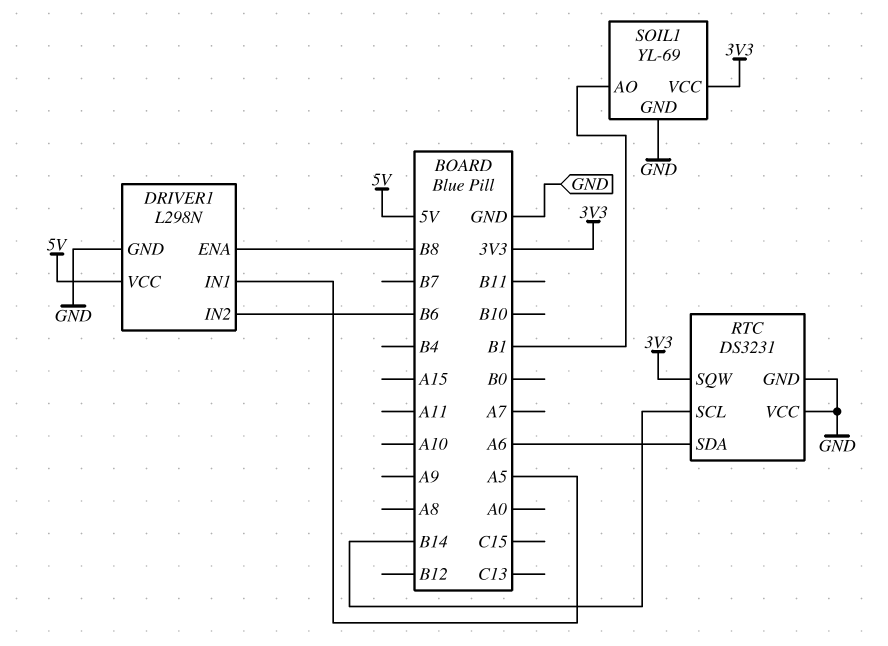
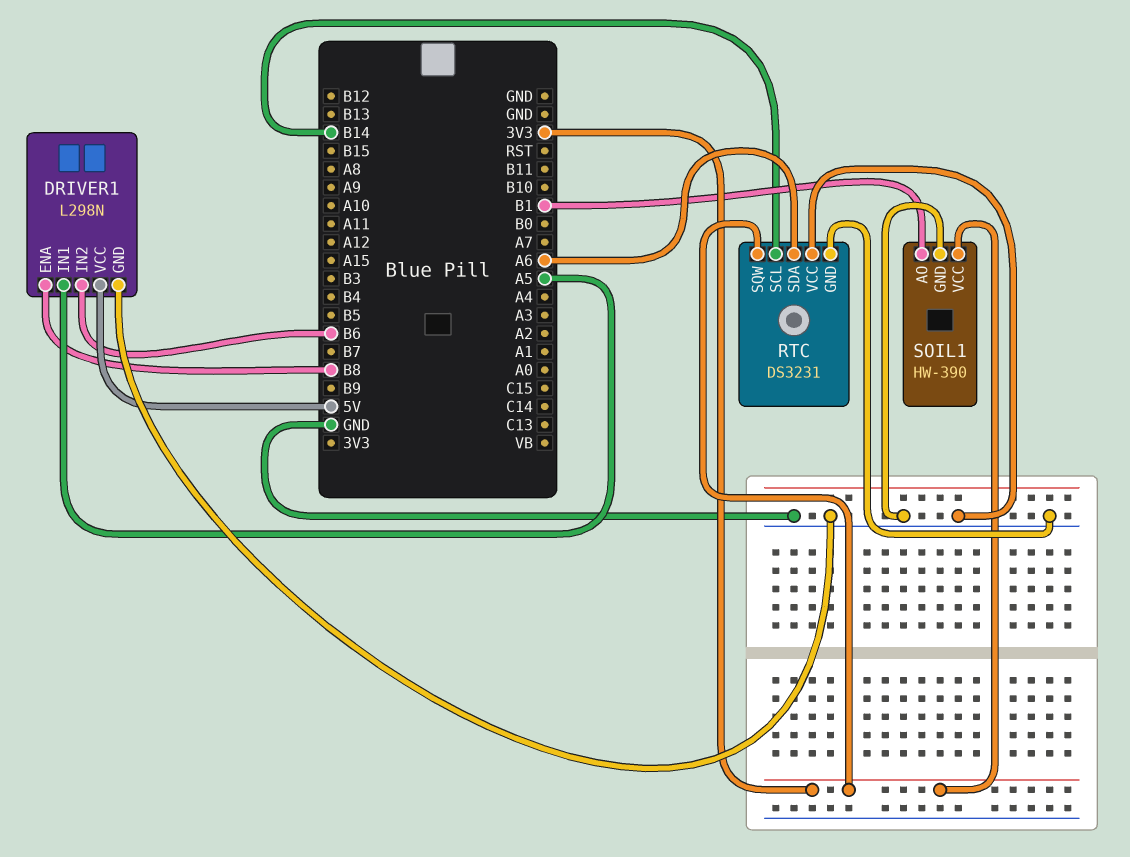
SOIL1: YL-69 -> HW-390

